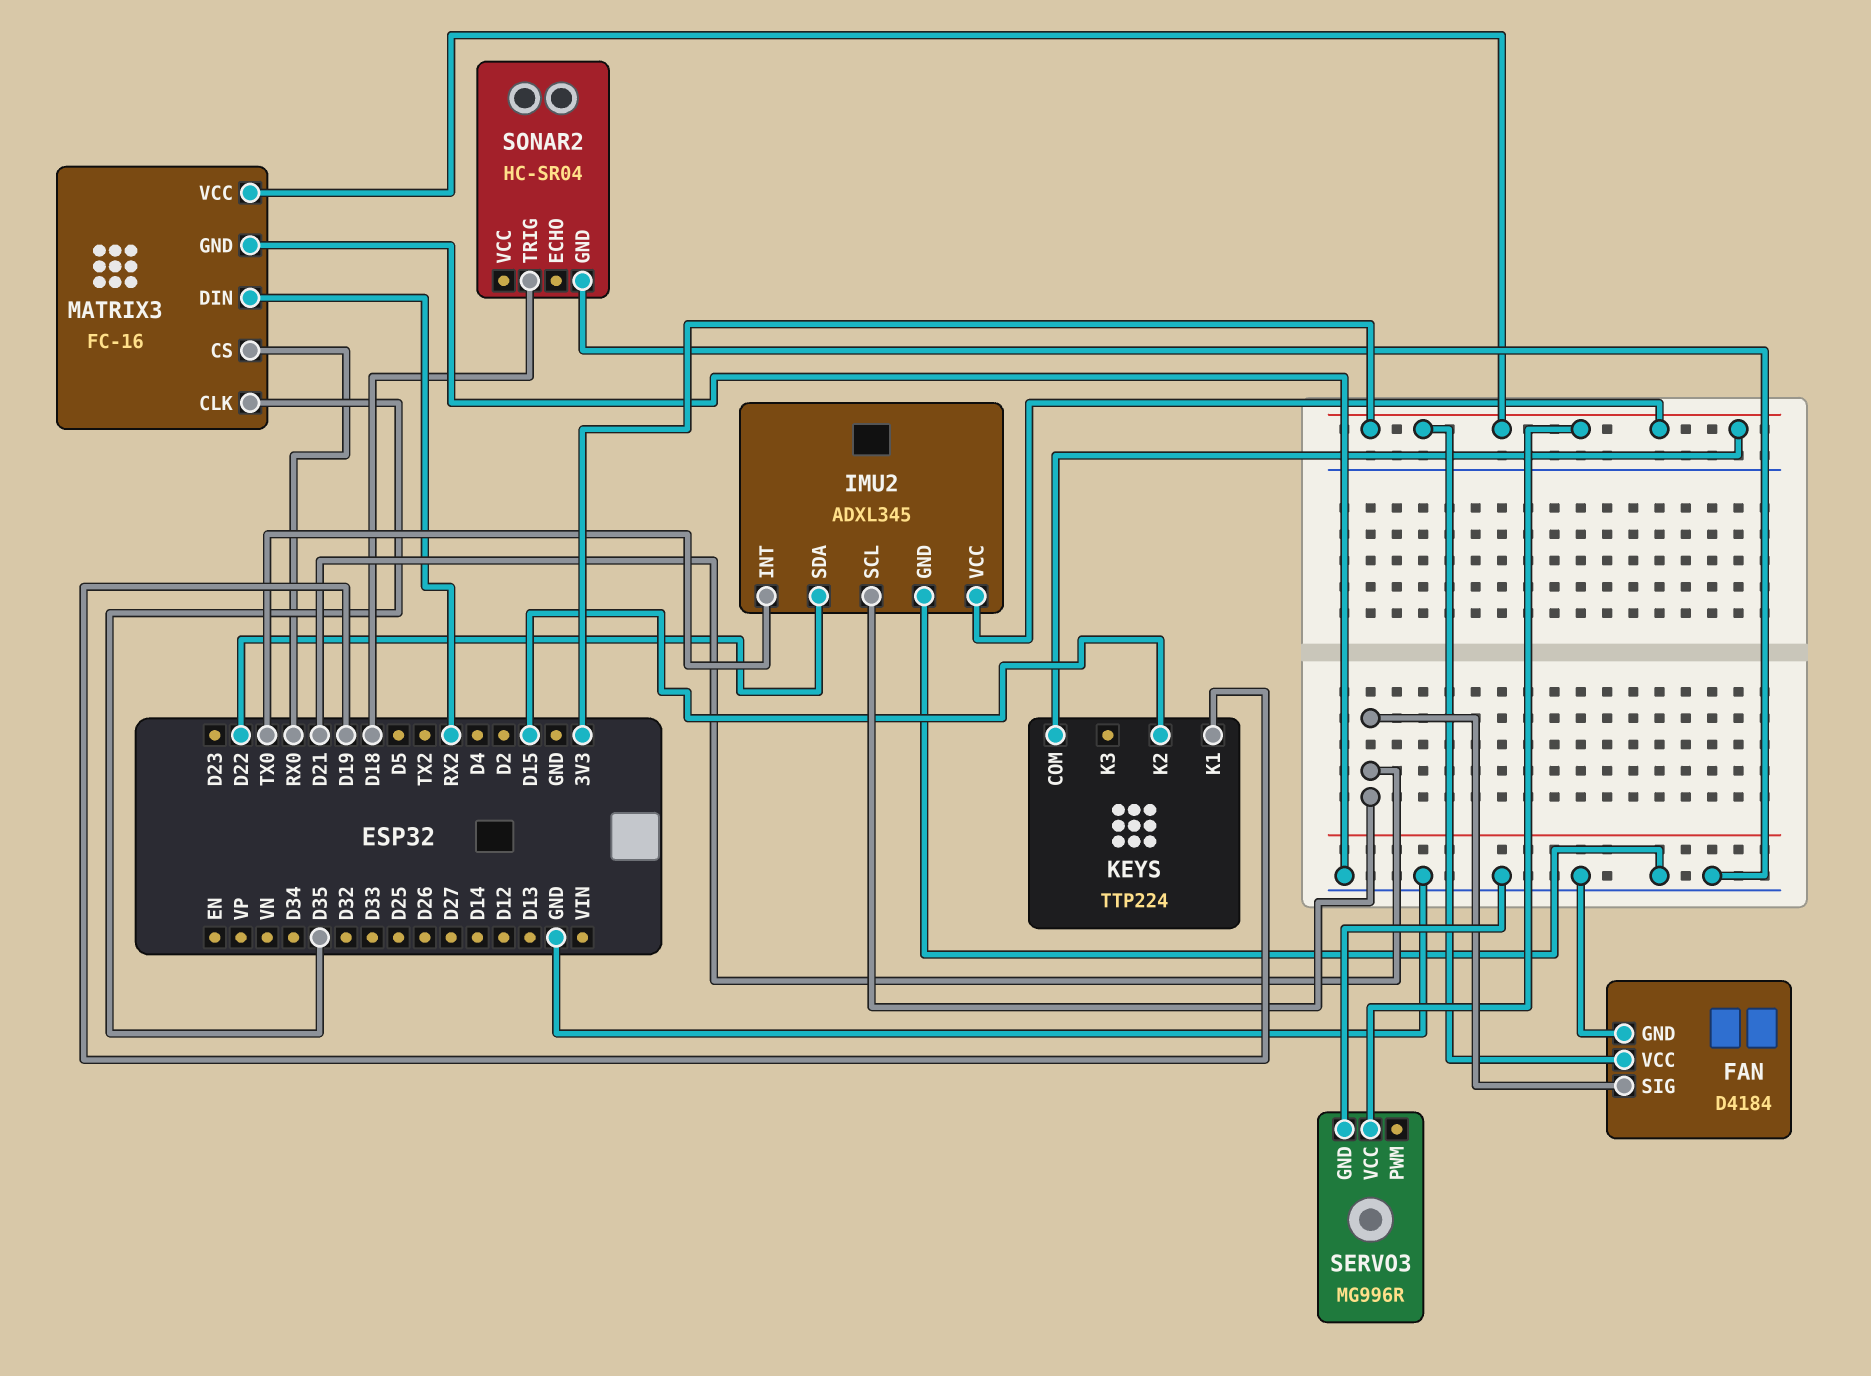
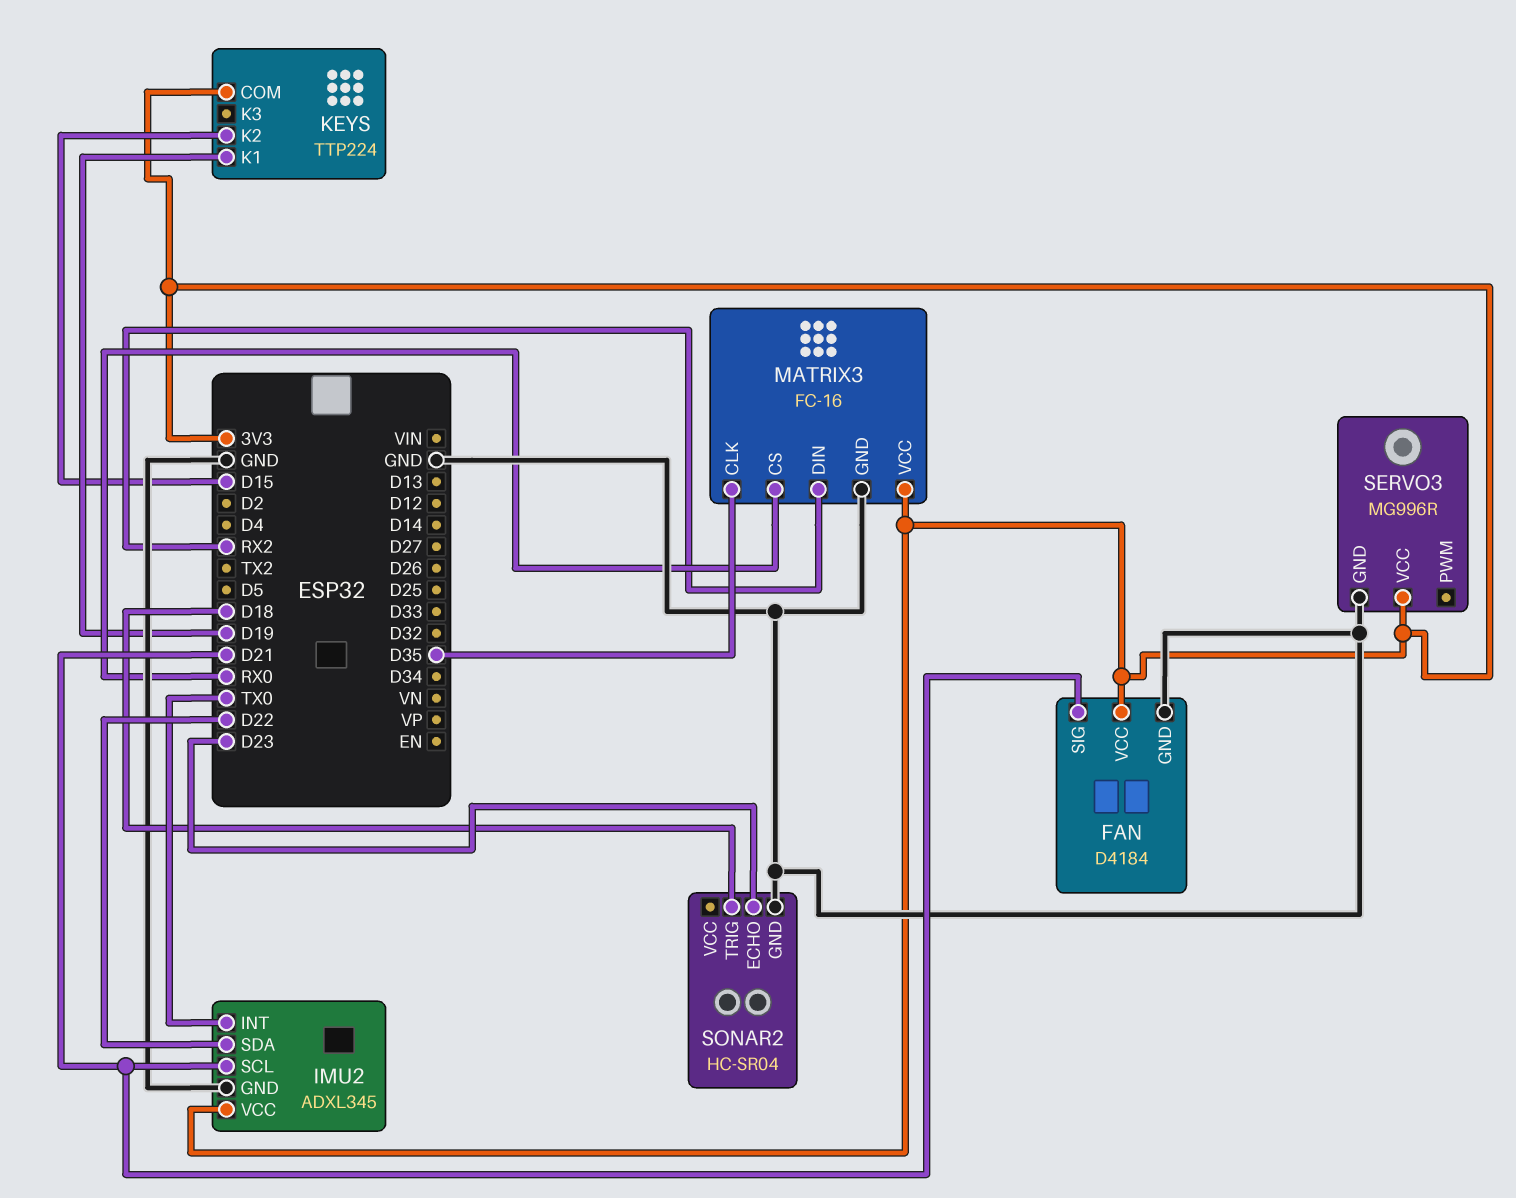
SONAR2 pin ECHO: none -> D23

